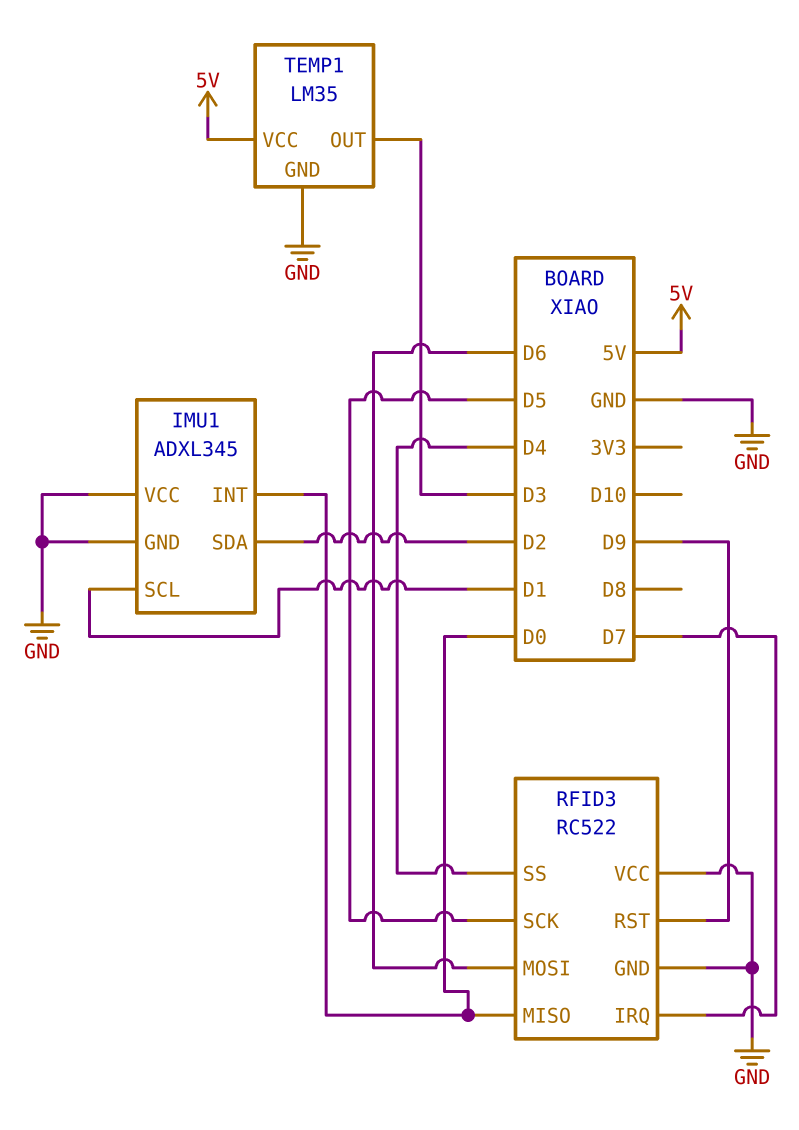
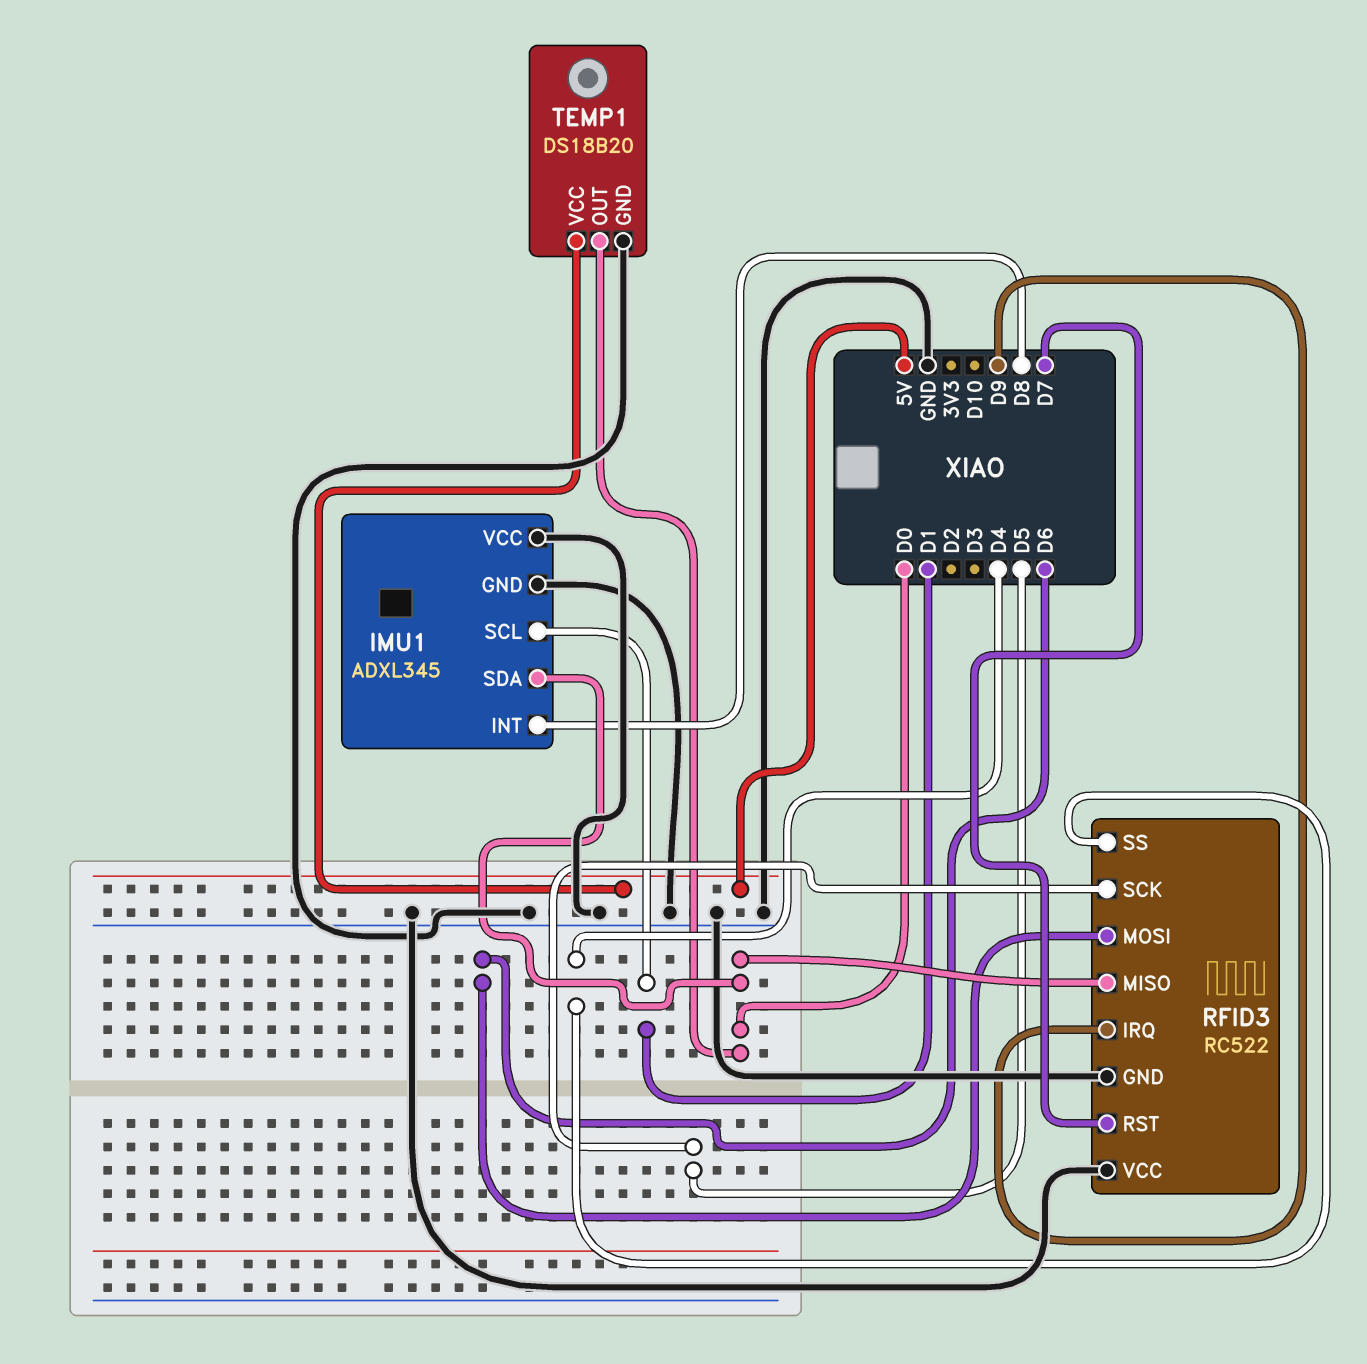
IMU1 pin INT: D0 -> D8
IMU1 pin SDA: D2 -> D0
RFID3 pin IRQ: D7 -> D9
RFID3 pin RST: D9 -> D7
TEMP1: LM35 -> DS18B20
TEMP1 pin OUT: D3 -> D0

